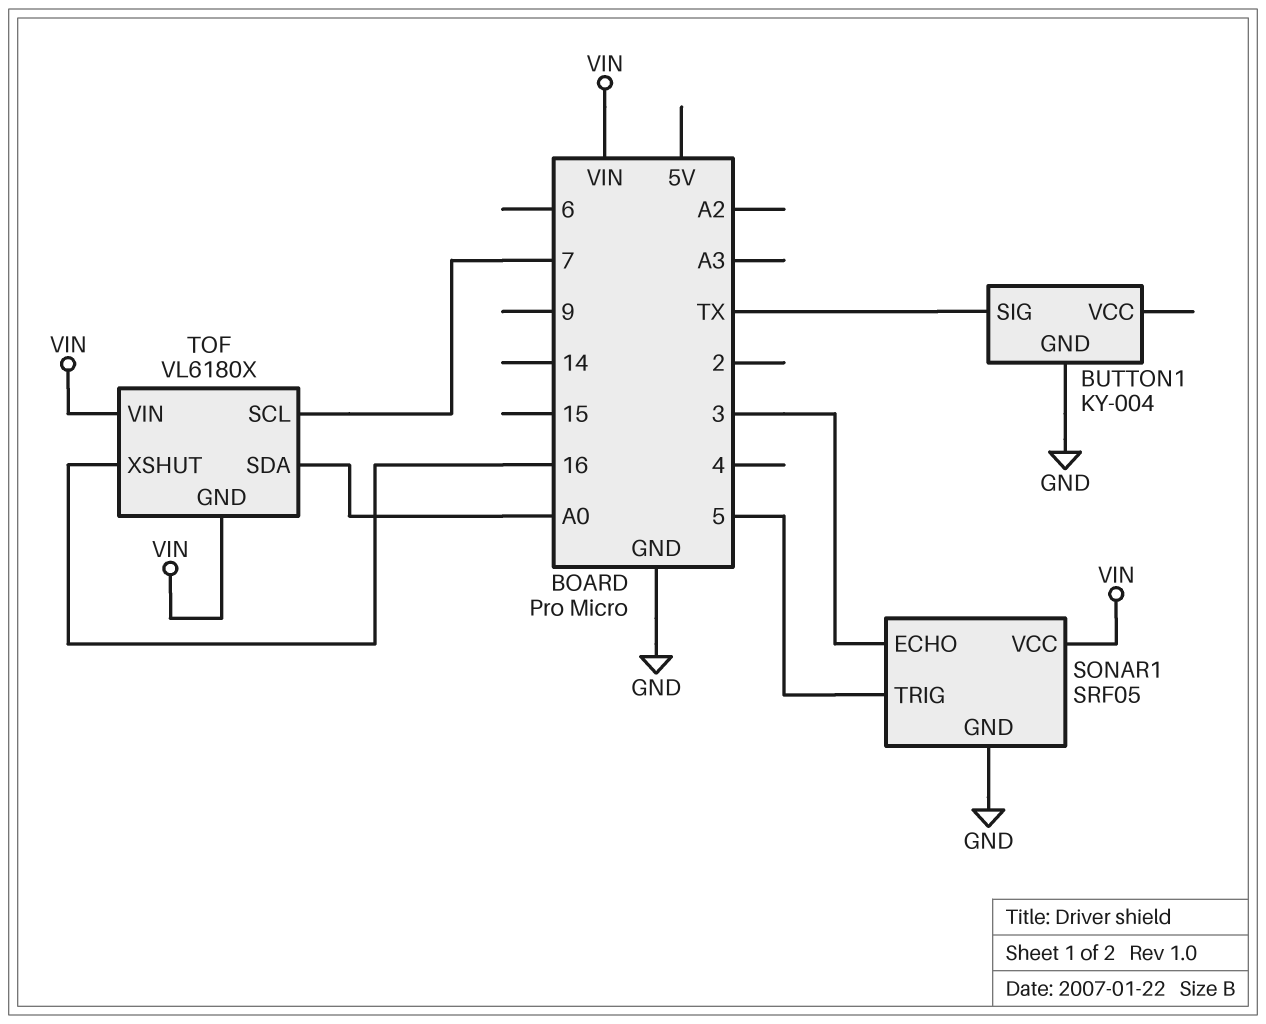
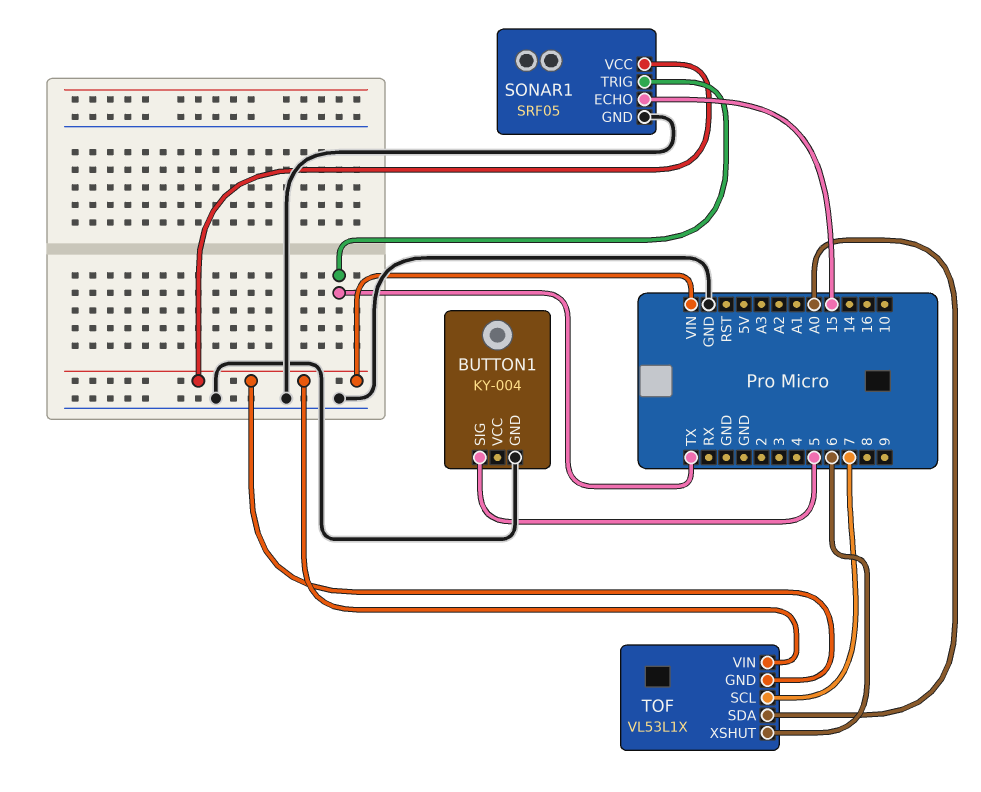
BUTTON1 pin SIG: TX -> 5
SONAR1 pin ECHO: 3 -> 15
SONAR1 pin TRIG: 5 -> TX
TOF: VL6180X -> VL53L1X
TOF pin XSHUT: 16 -> 6

